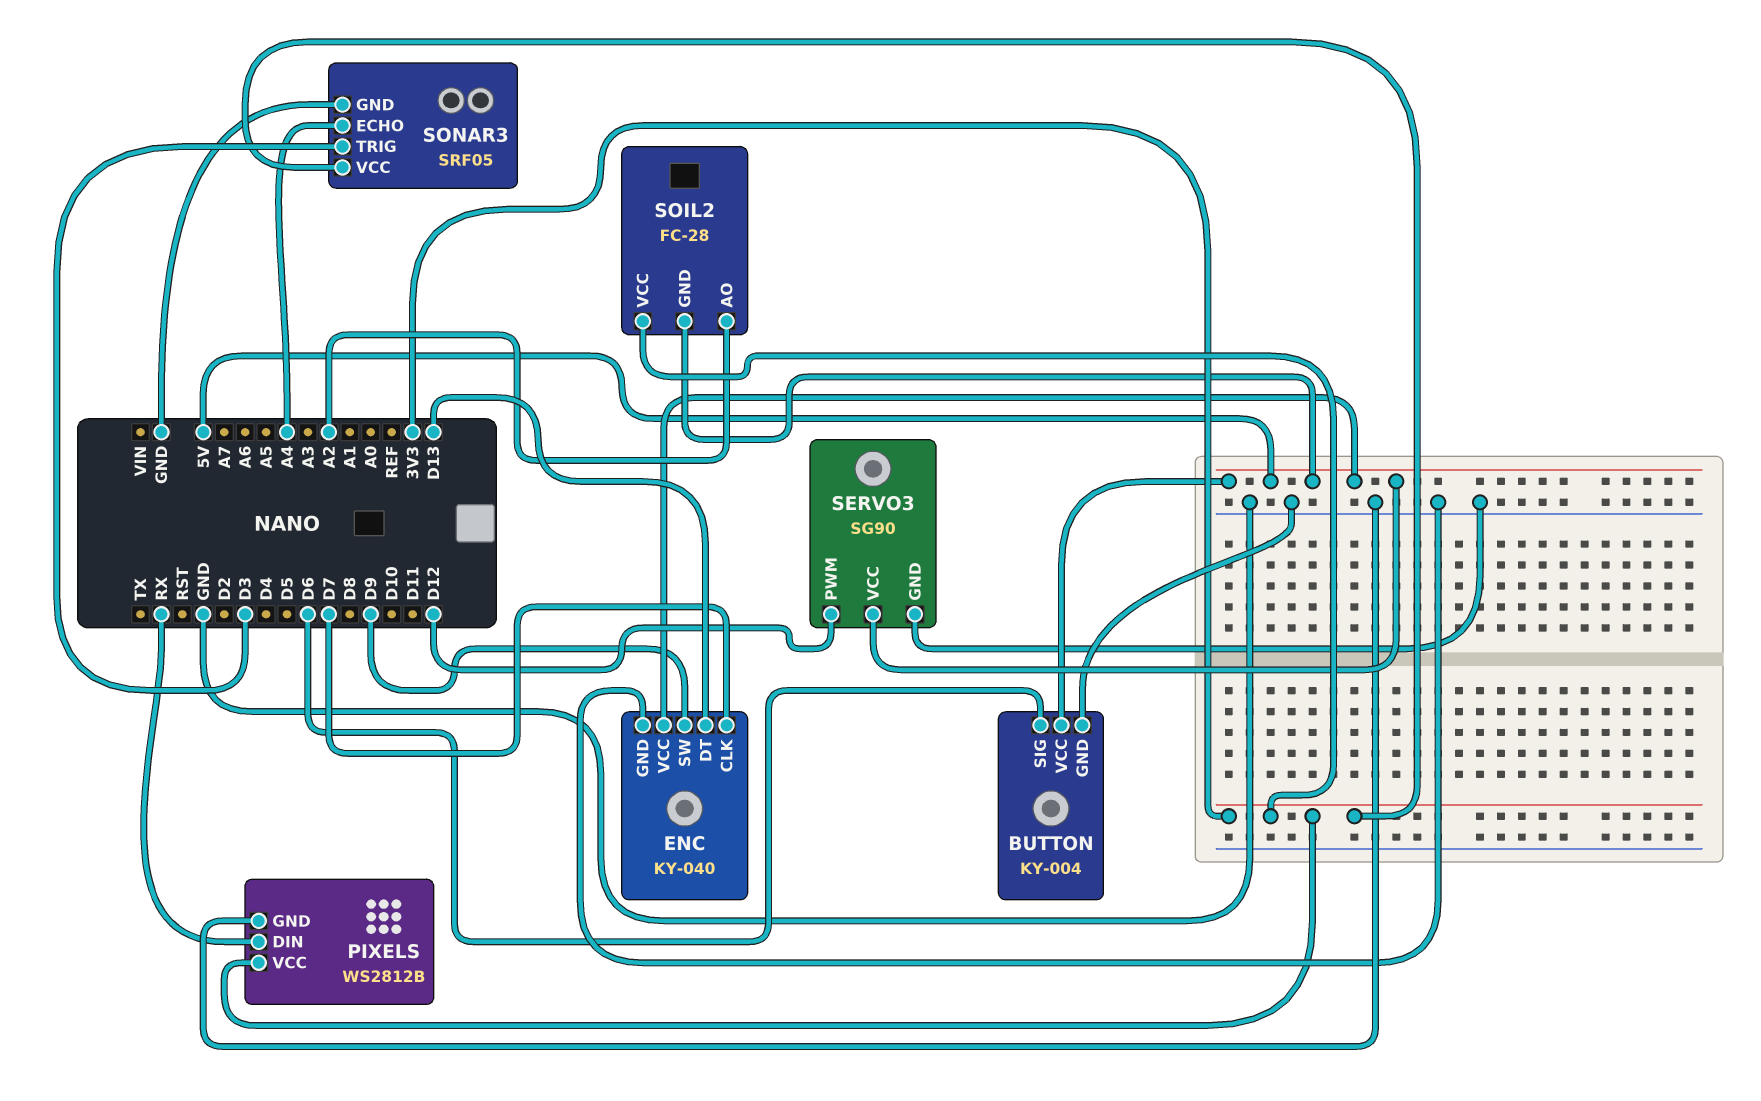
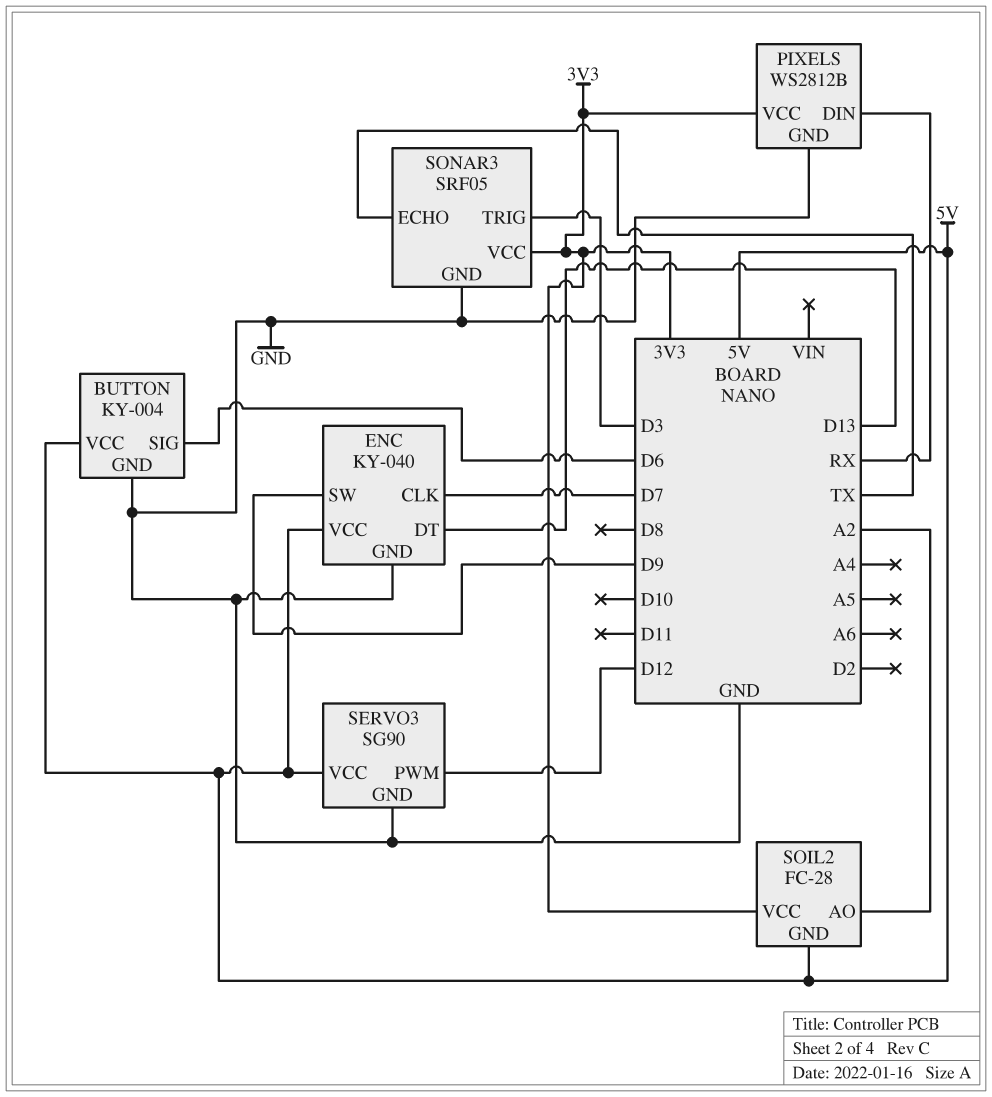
SONAR3 pin ECHO: A4 -> TX

